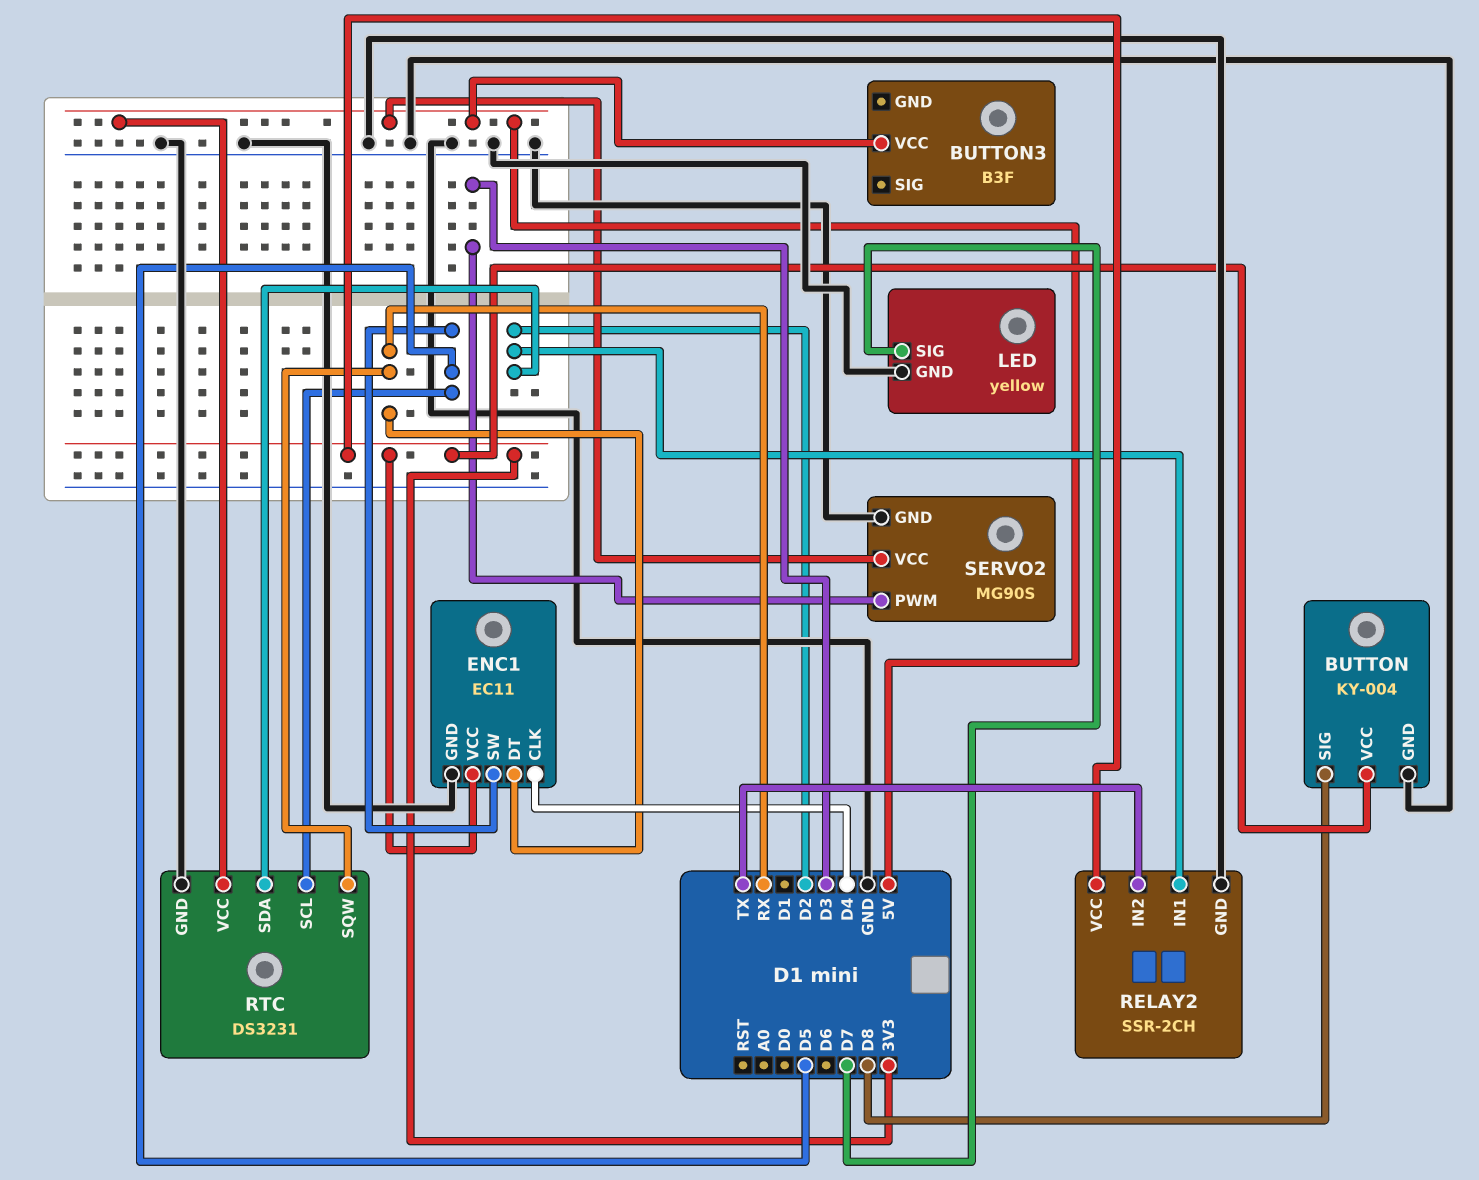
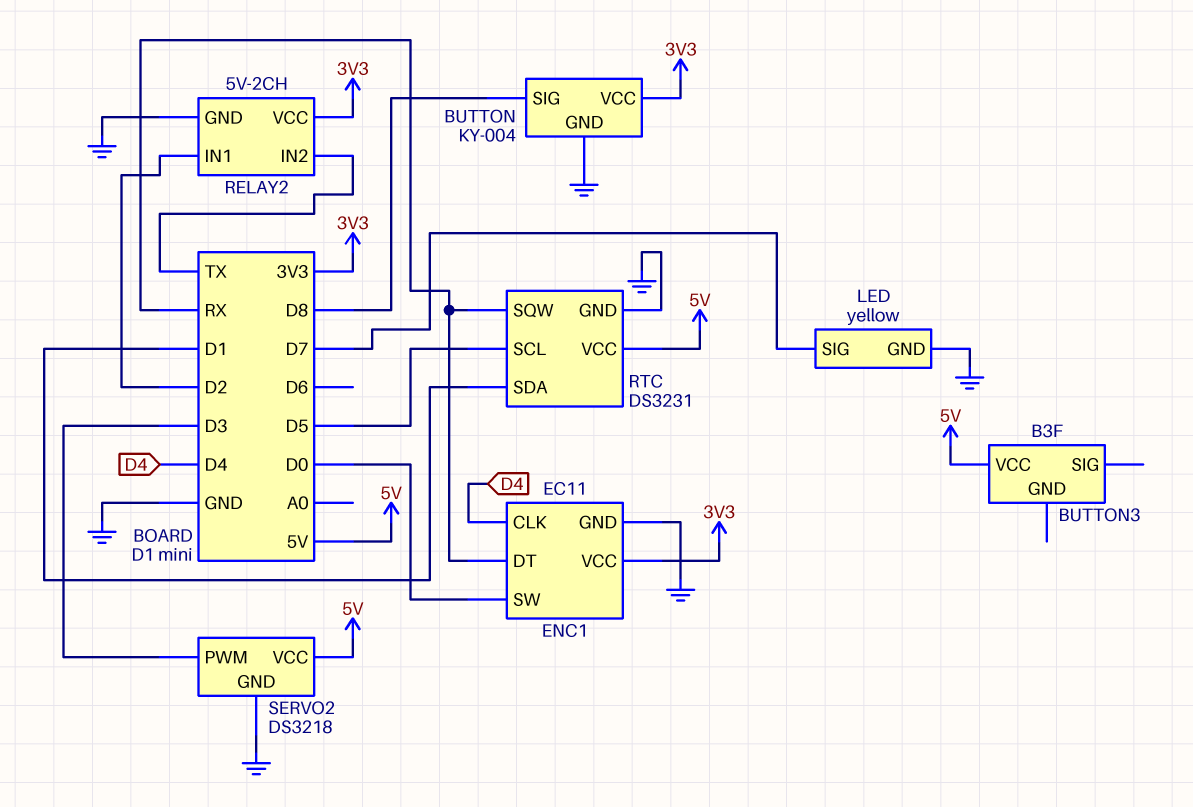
ENC1 pin SW: D5 -> D0
RELAY2: SSR-2CH -> 5V-2CH
RTC pin SDA: D2 -> D1
SERVO2: MG90S -> DS3218

